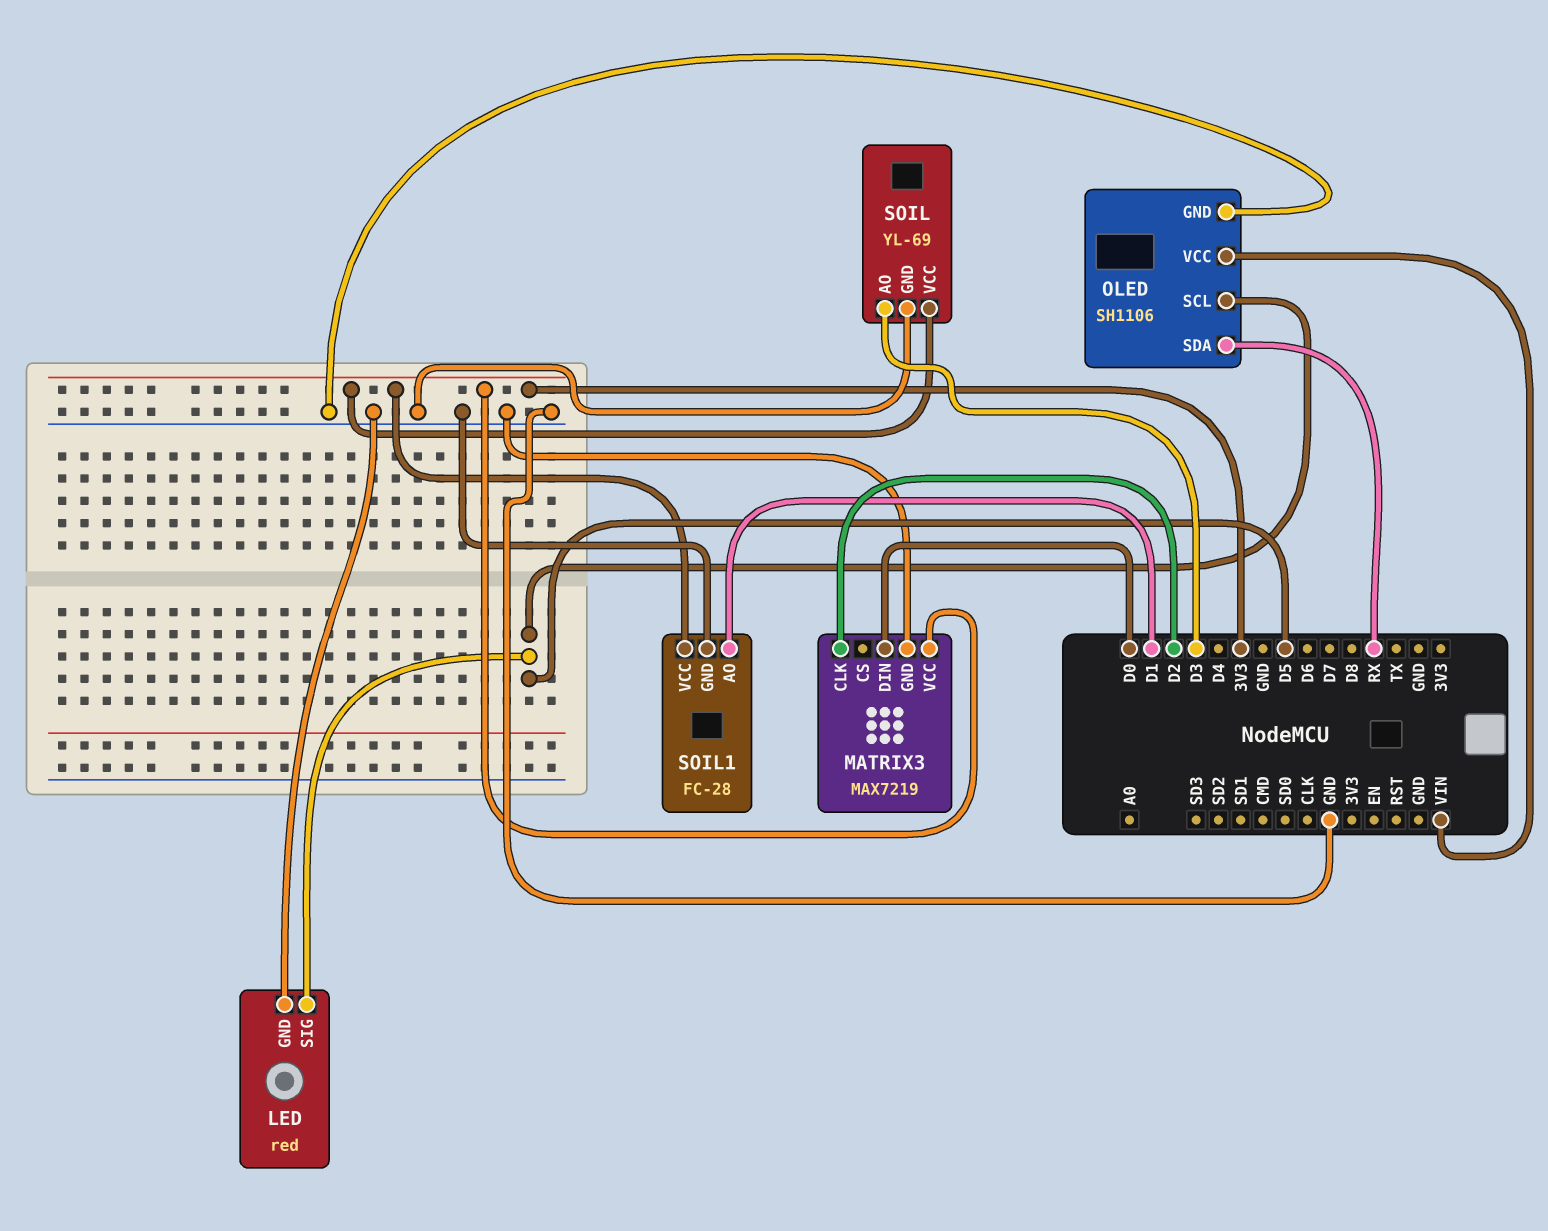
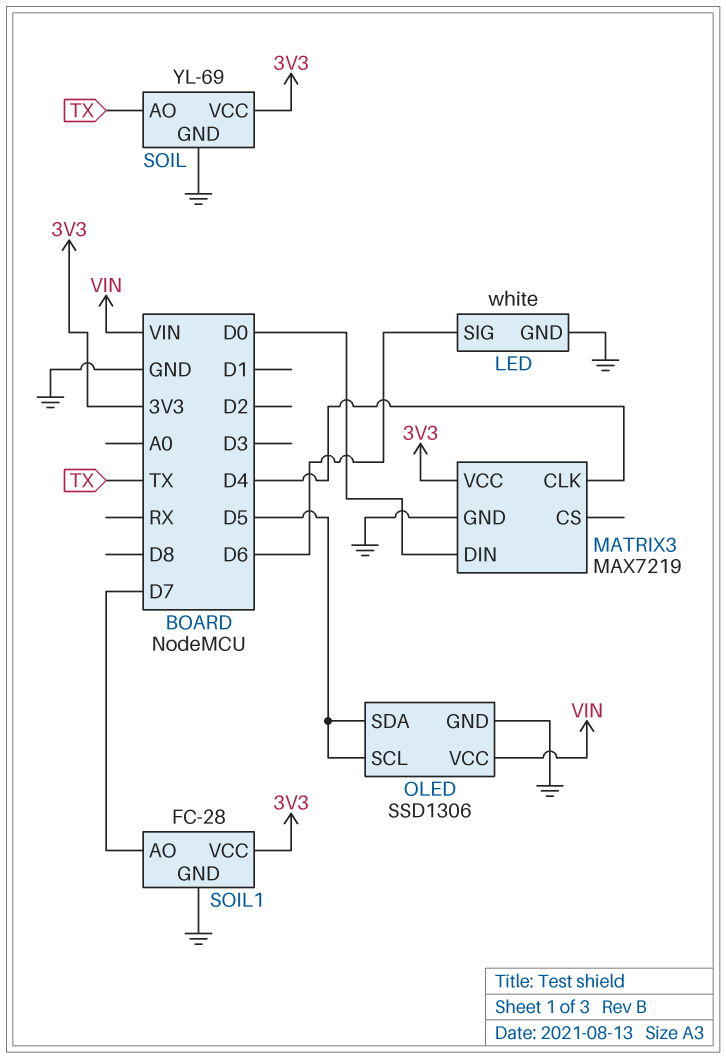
LED: red -> white
LED pin SIG: D5 -> D6
MATRIX3 pin CLK: D2 -> D4
OLED: SH1106 -> SSD1306
OLED pin SDA: RX -> D5
SOIL pin AO: D3 -> TX
SOIL1 pin AO: D1 -> D7

